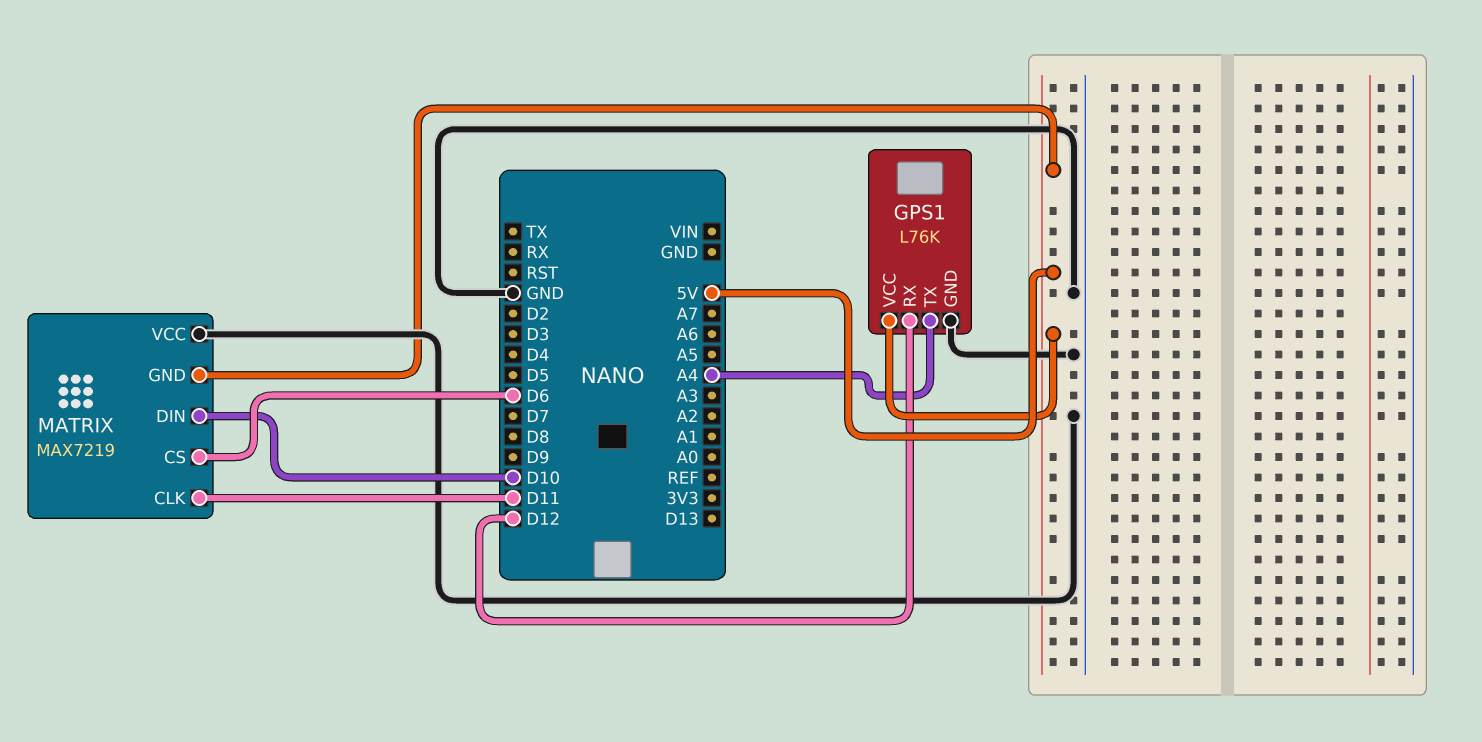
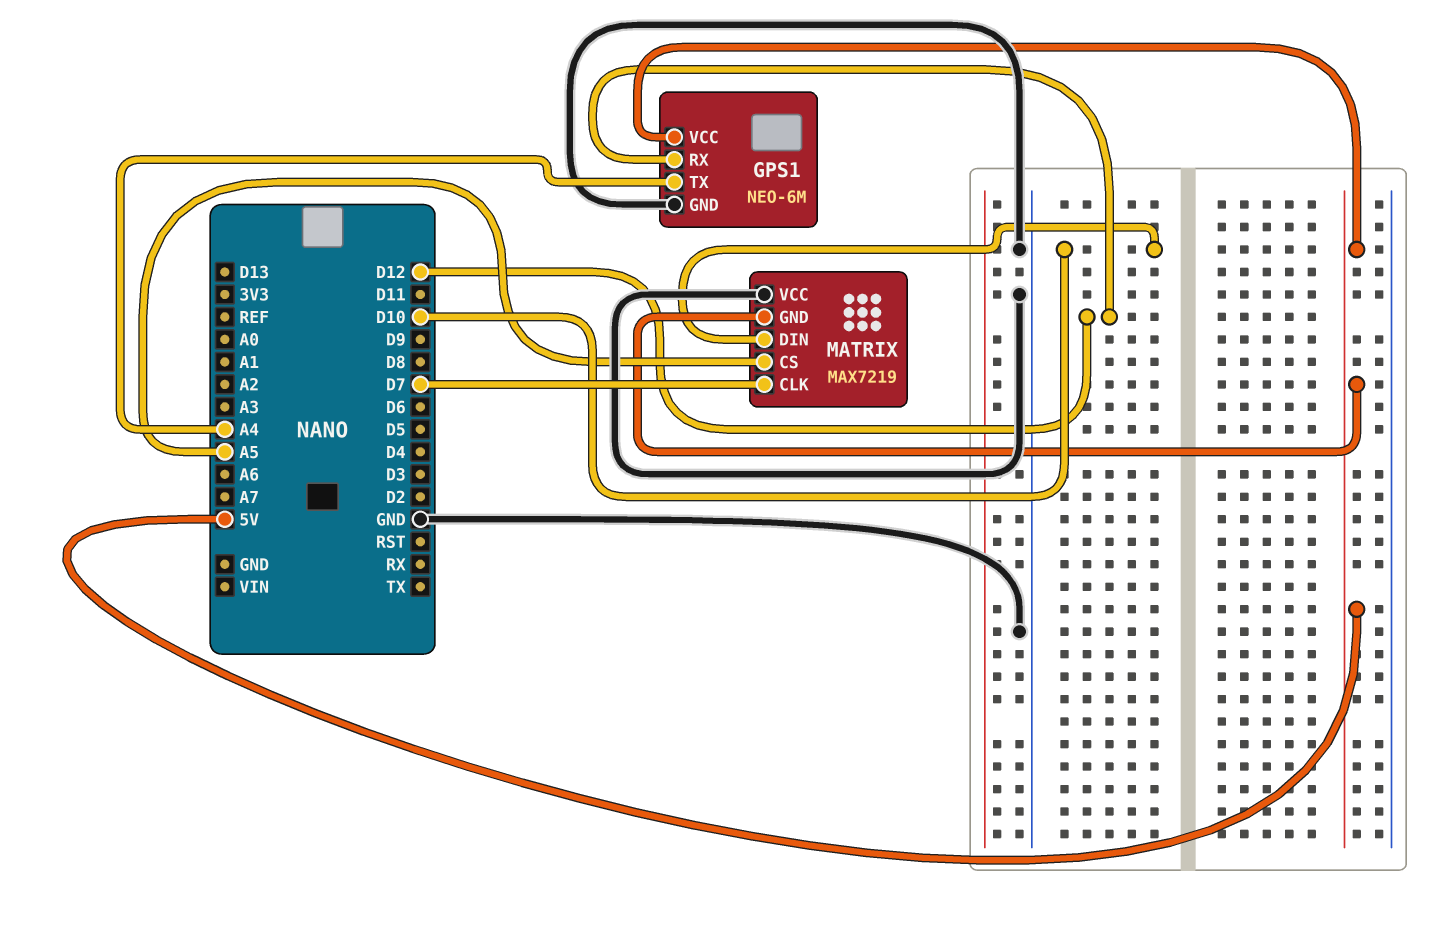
GPS1: L76K -> NEO-6M
MATRIX pin CLK: D11 -> D7
MATRIX pin CS: D6 -> A5

